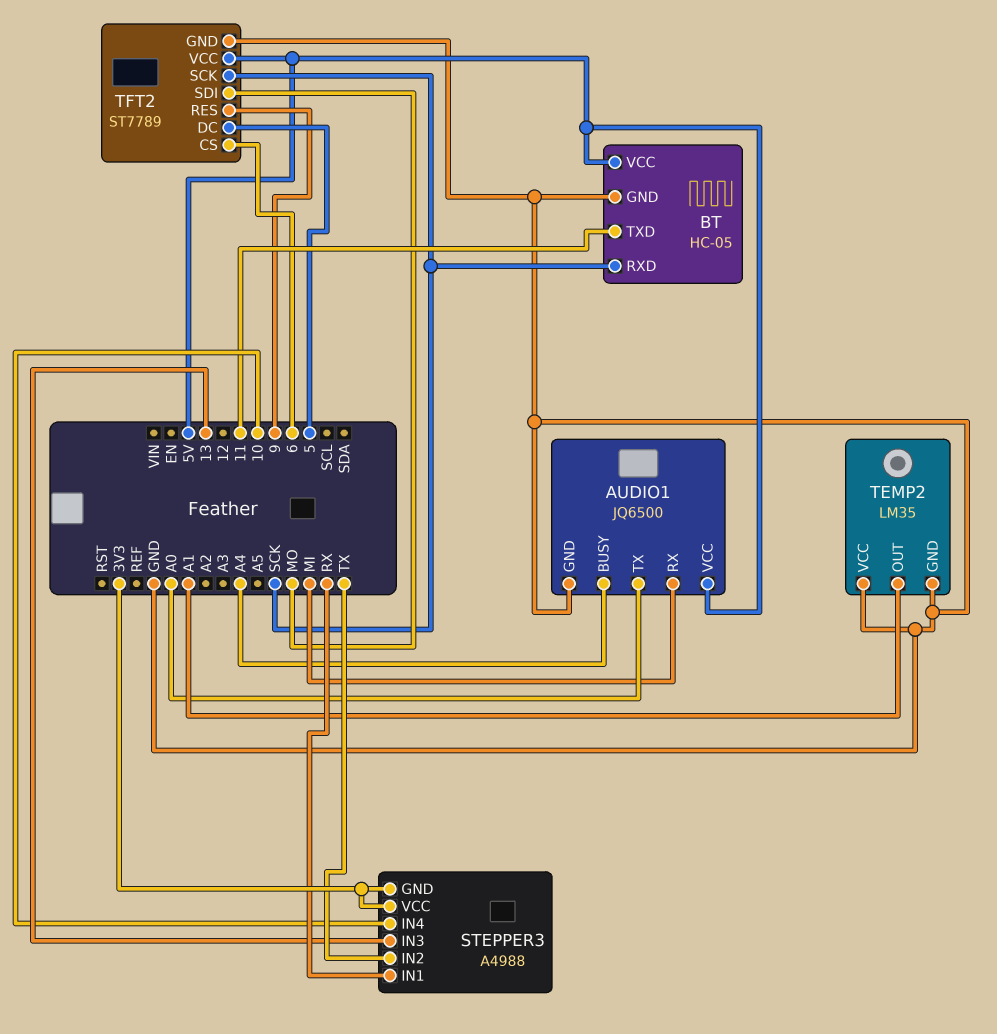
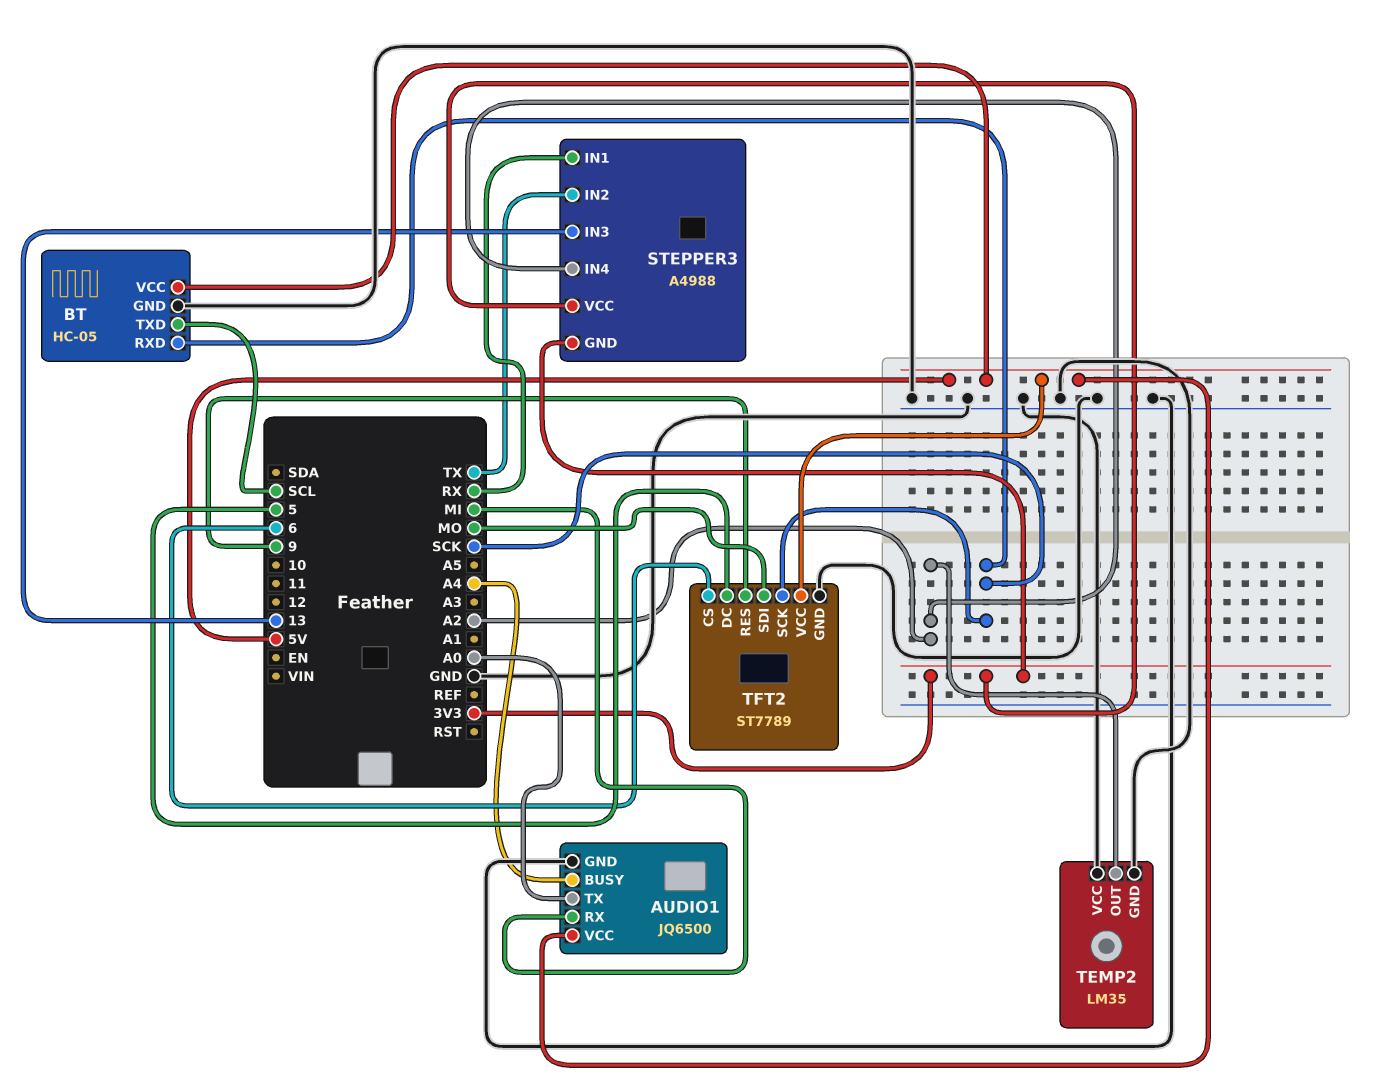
BT pin TXD: 11 -> SCL
STEPPER3 pin IN4: 10 -> A2
TEMP2 pin OUT: A1 -> A2

